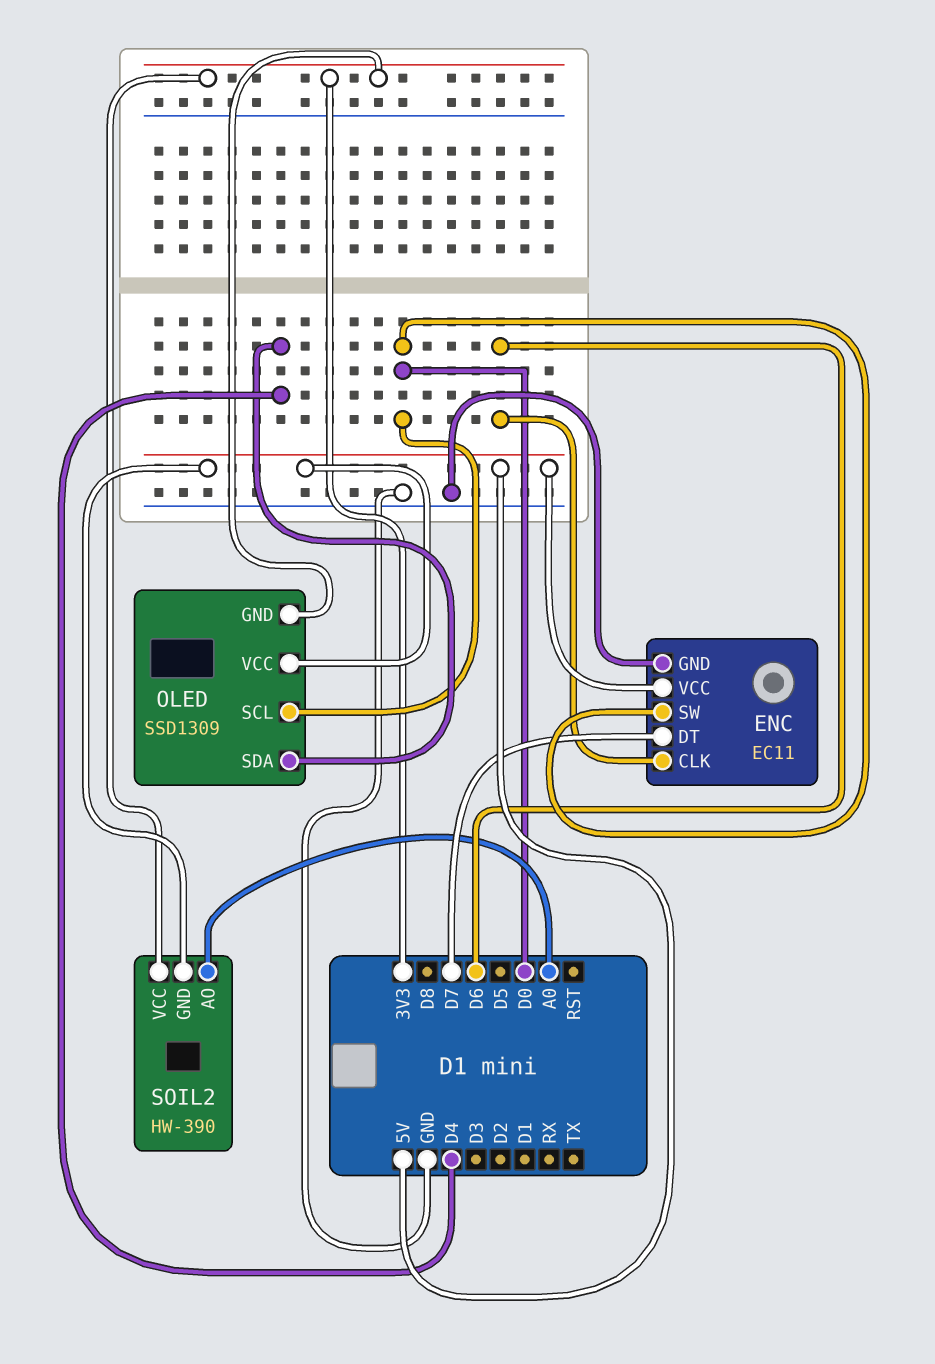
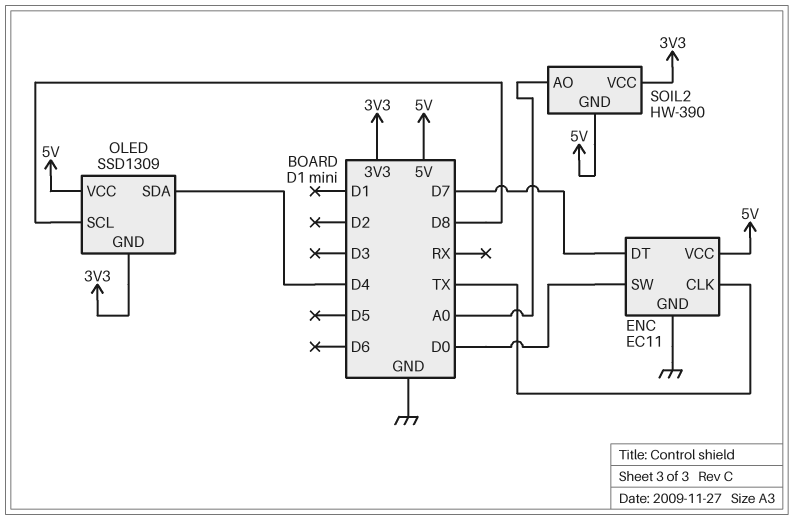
ENC pin CLK: D6 -> TX
OLED pin SCL: D0 -> D8

